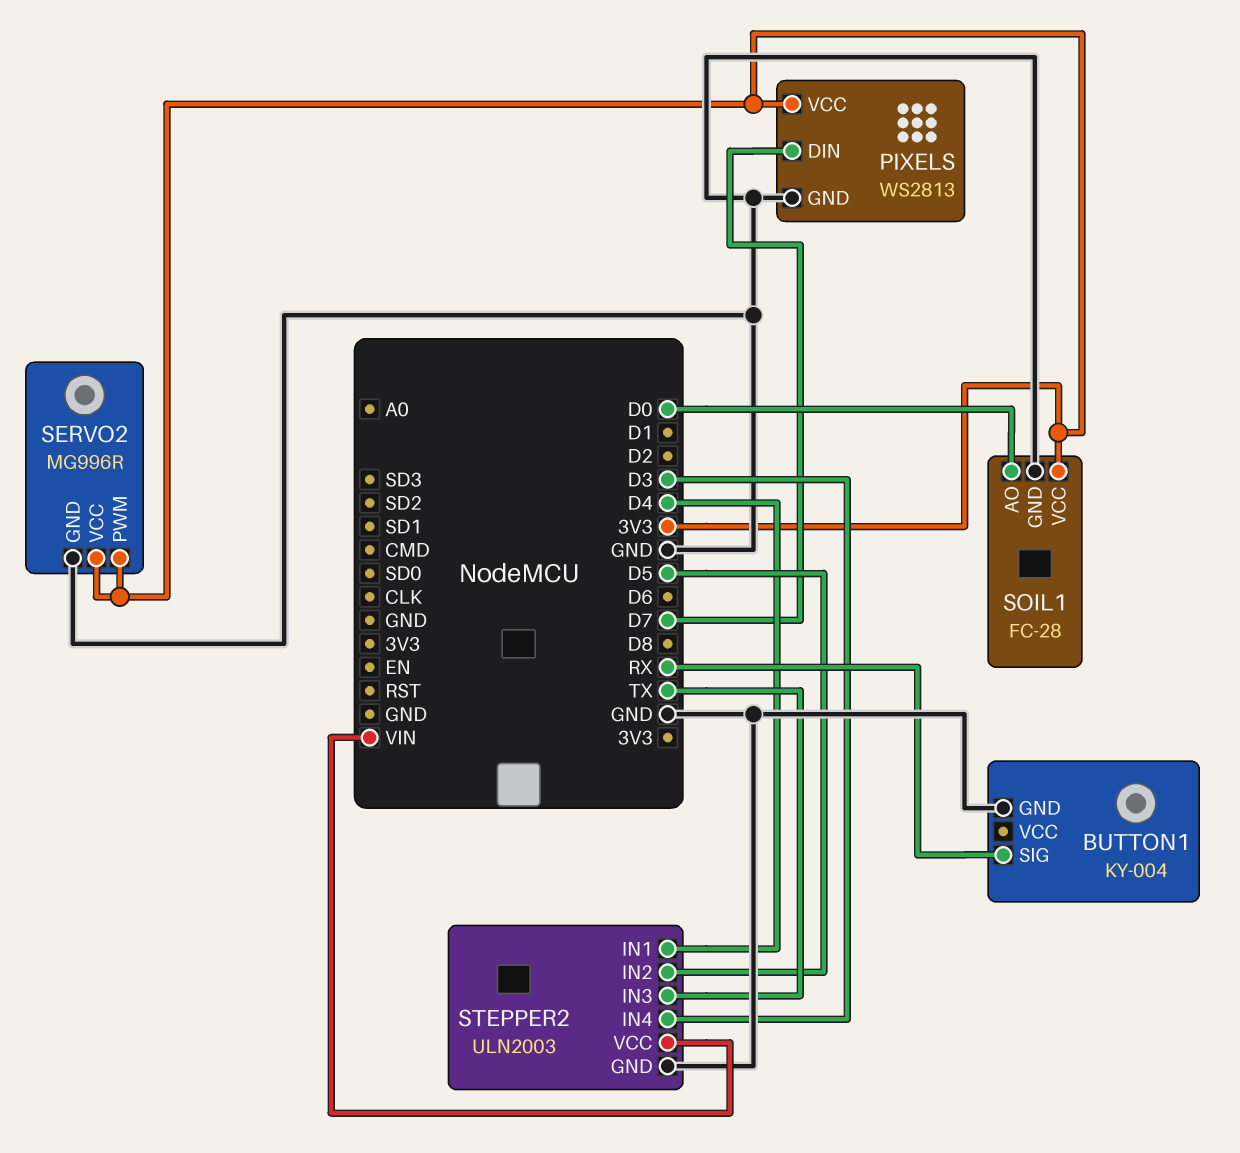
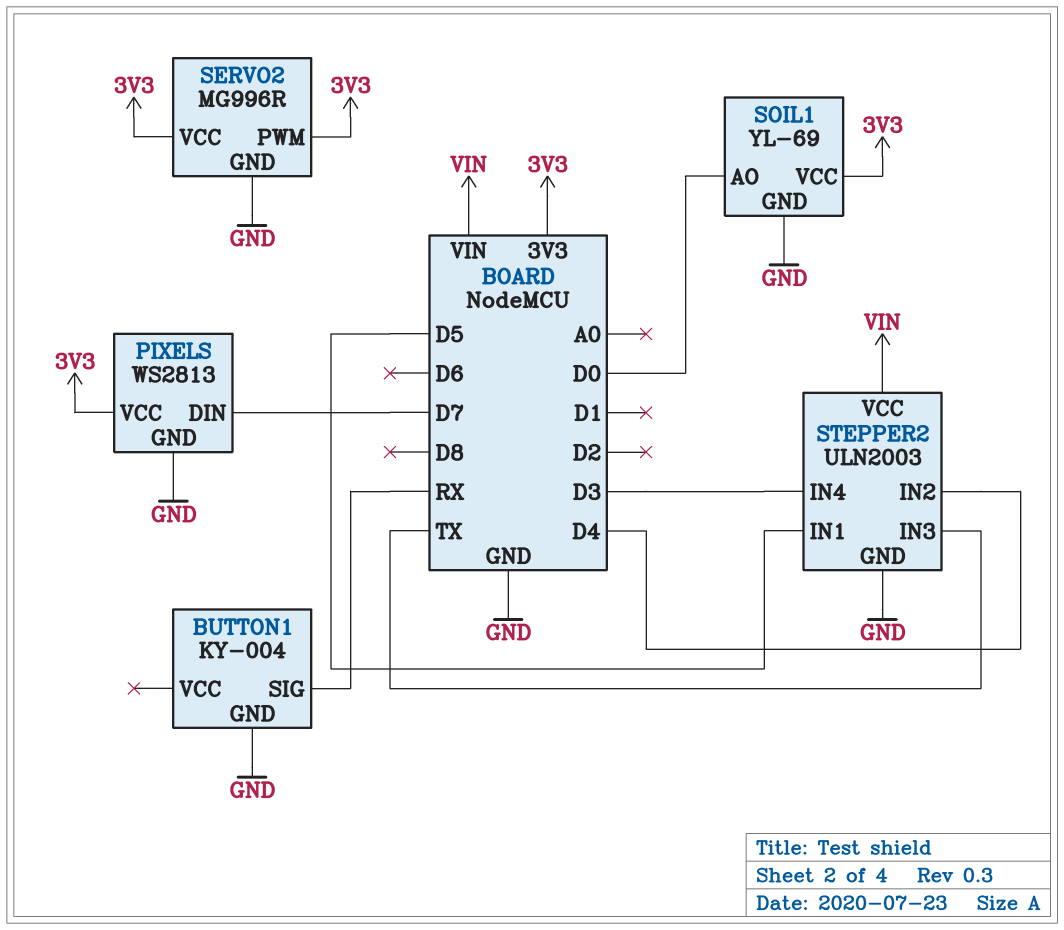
SOIL1: FC-28 -> YL-69
STEPPER2 pin IN1: D4 -> D5
STEPPER2 pin IN2: D5 -> D4

